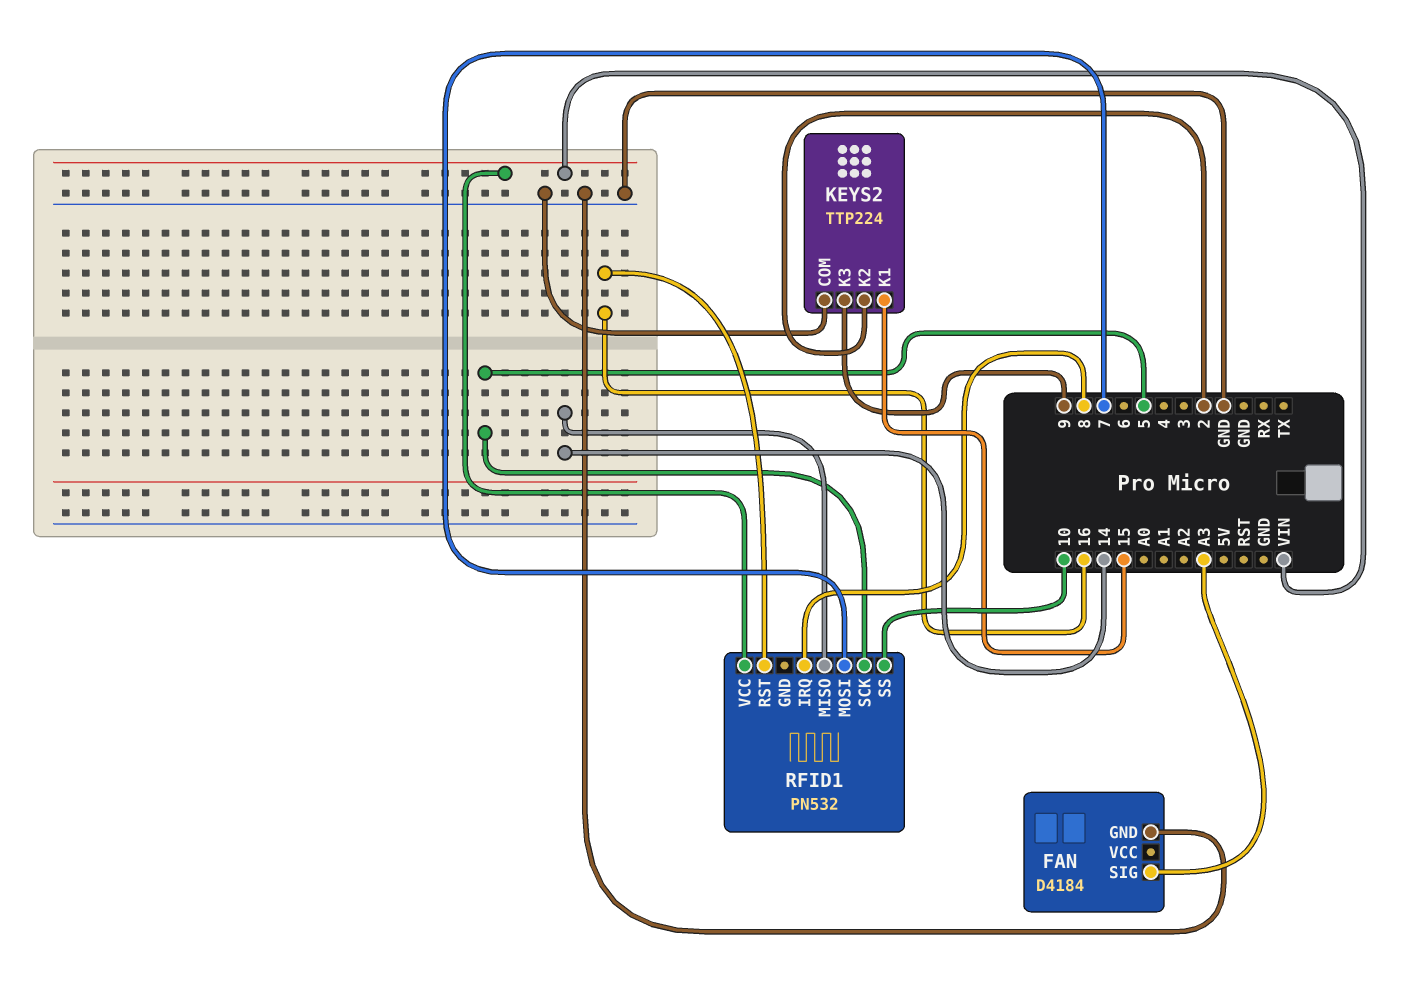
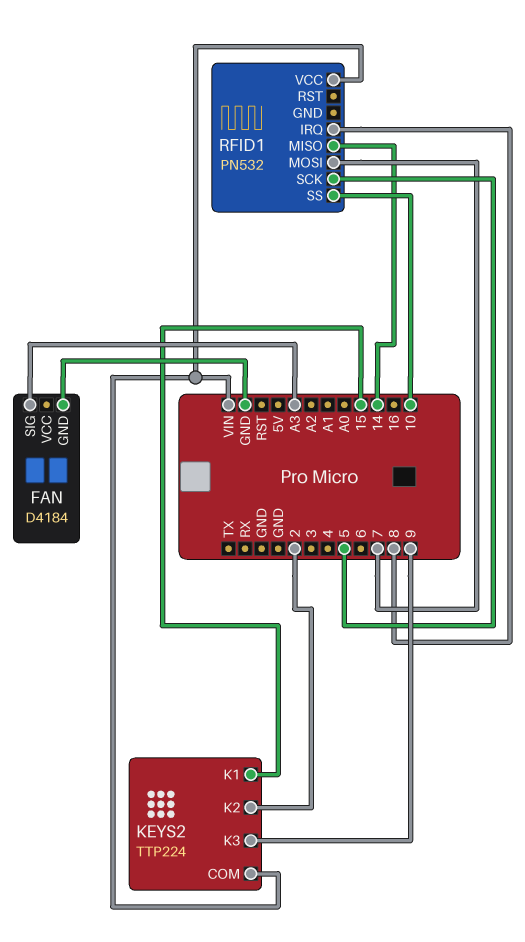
KEYS2 pin COM: GND -> VIN
RFID1 pin RST: 16 -> none

